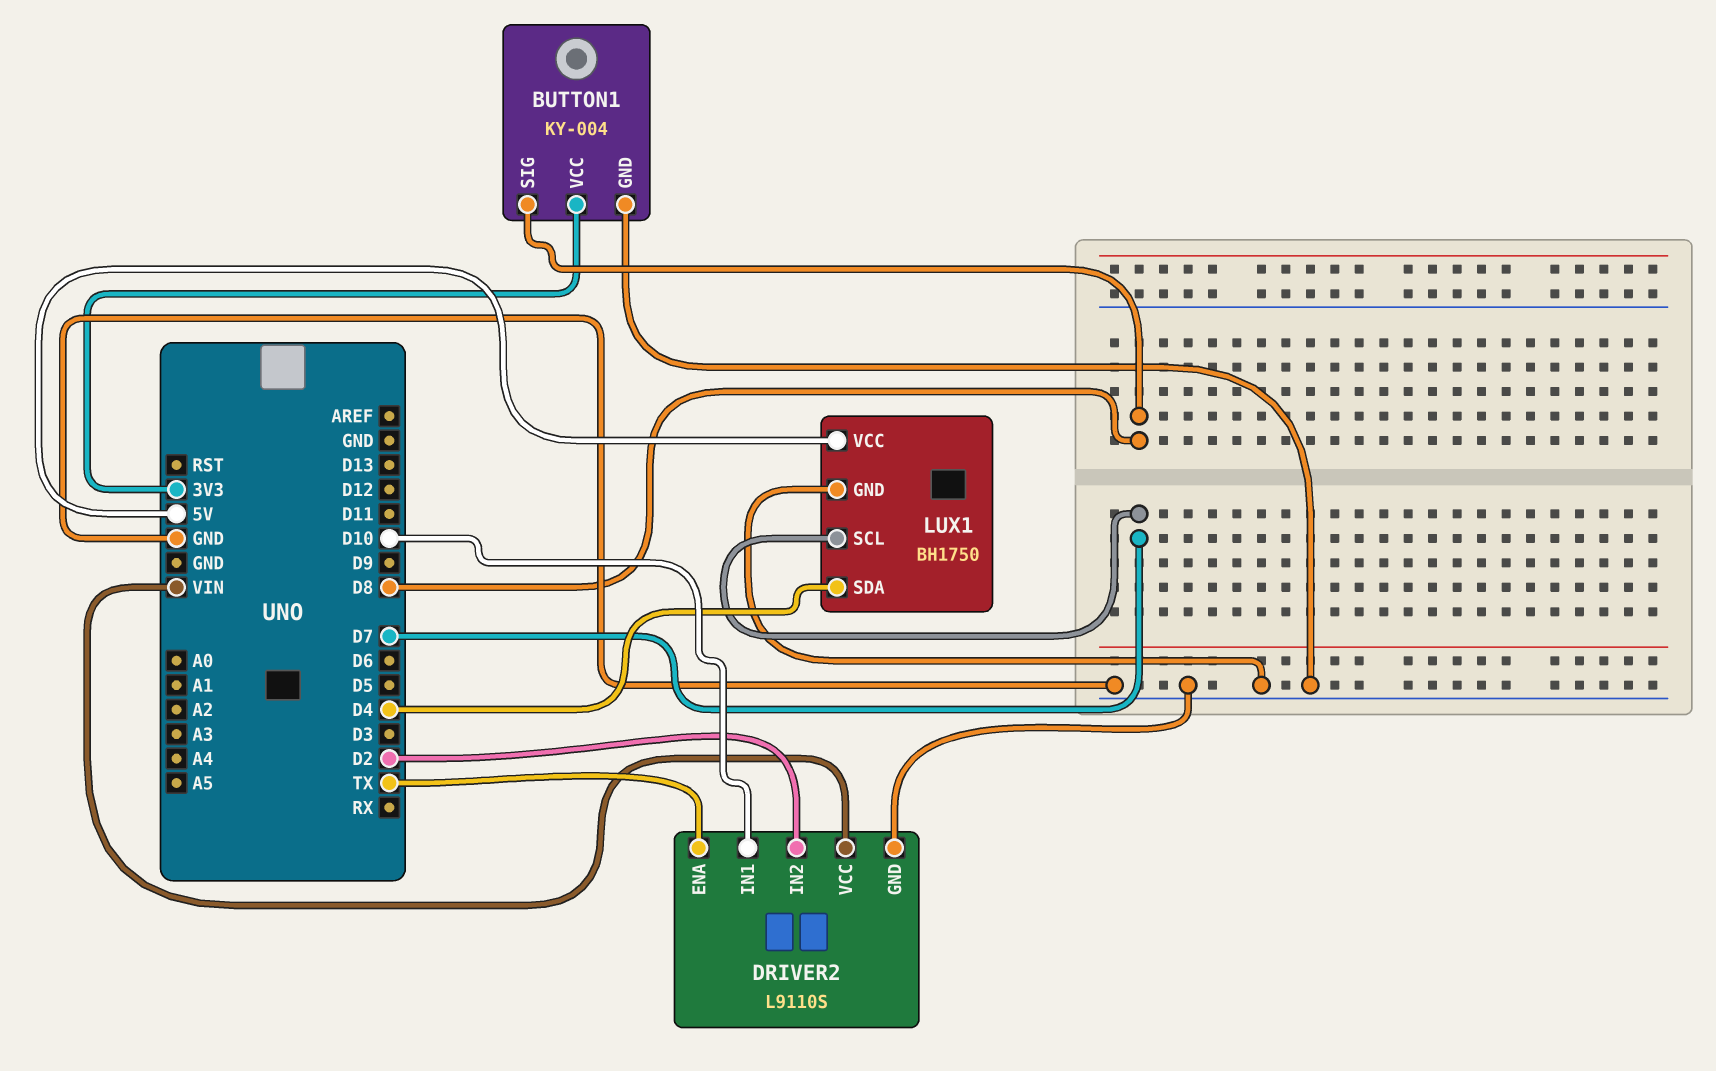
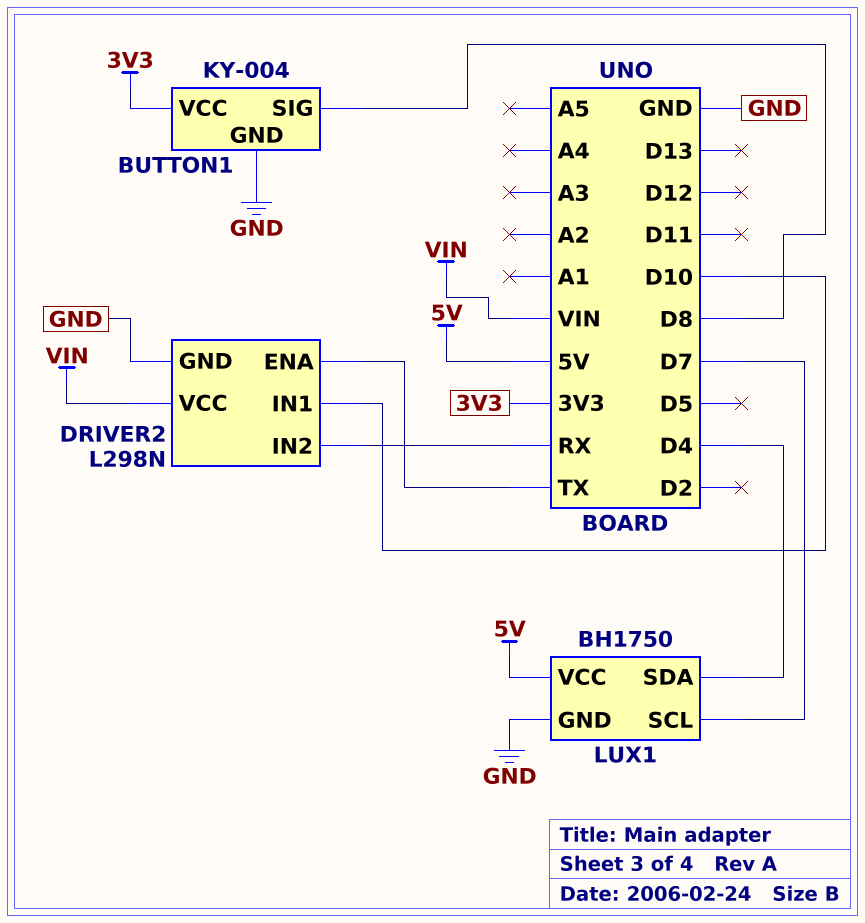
DRIVER2: L9110S -> L298N
DRIVER2 pin IN2: D2 -> RX

